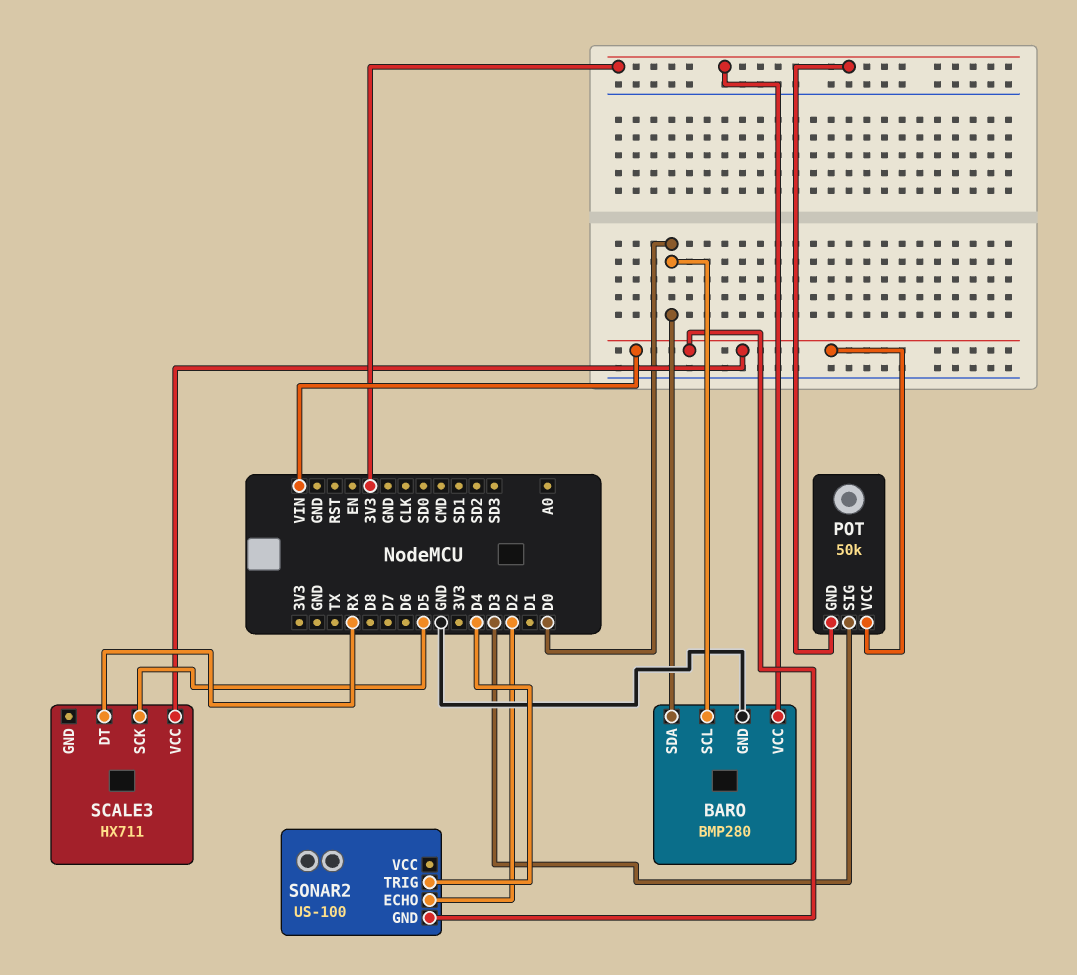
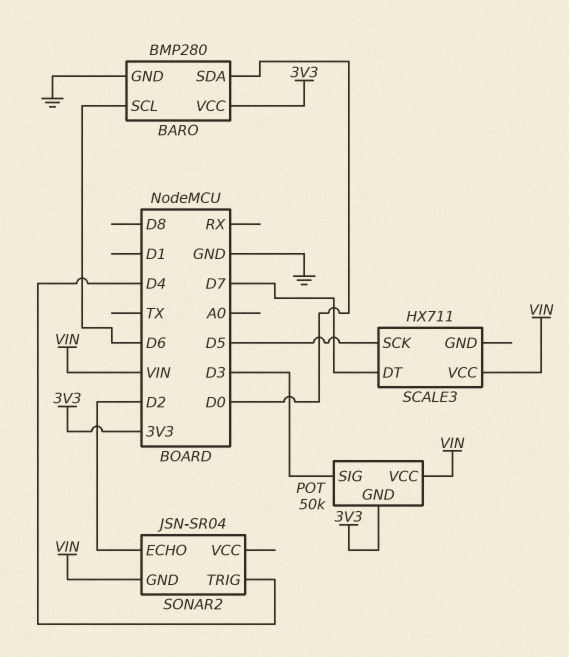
BARO pin SCL: D0 -> D6
SCALE3 pin DT: RX -> D7
SONAR2: US-100 -> JSN-SR04

